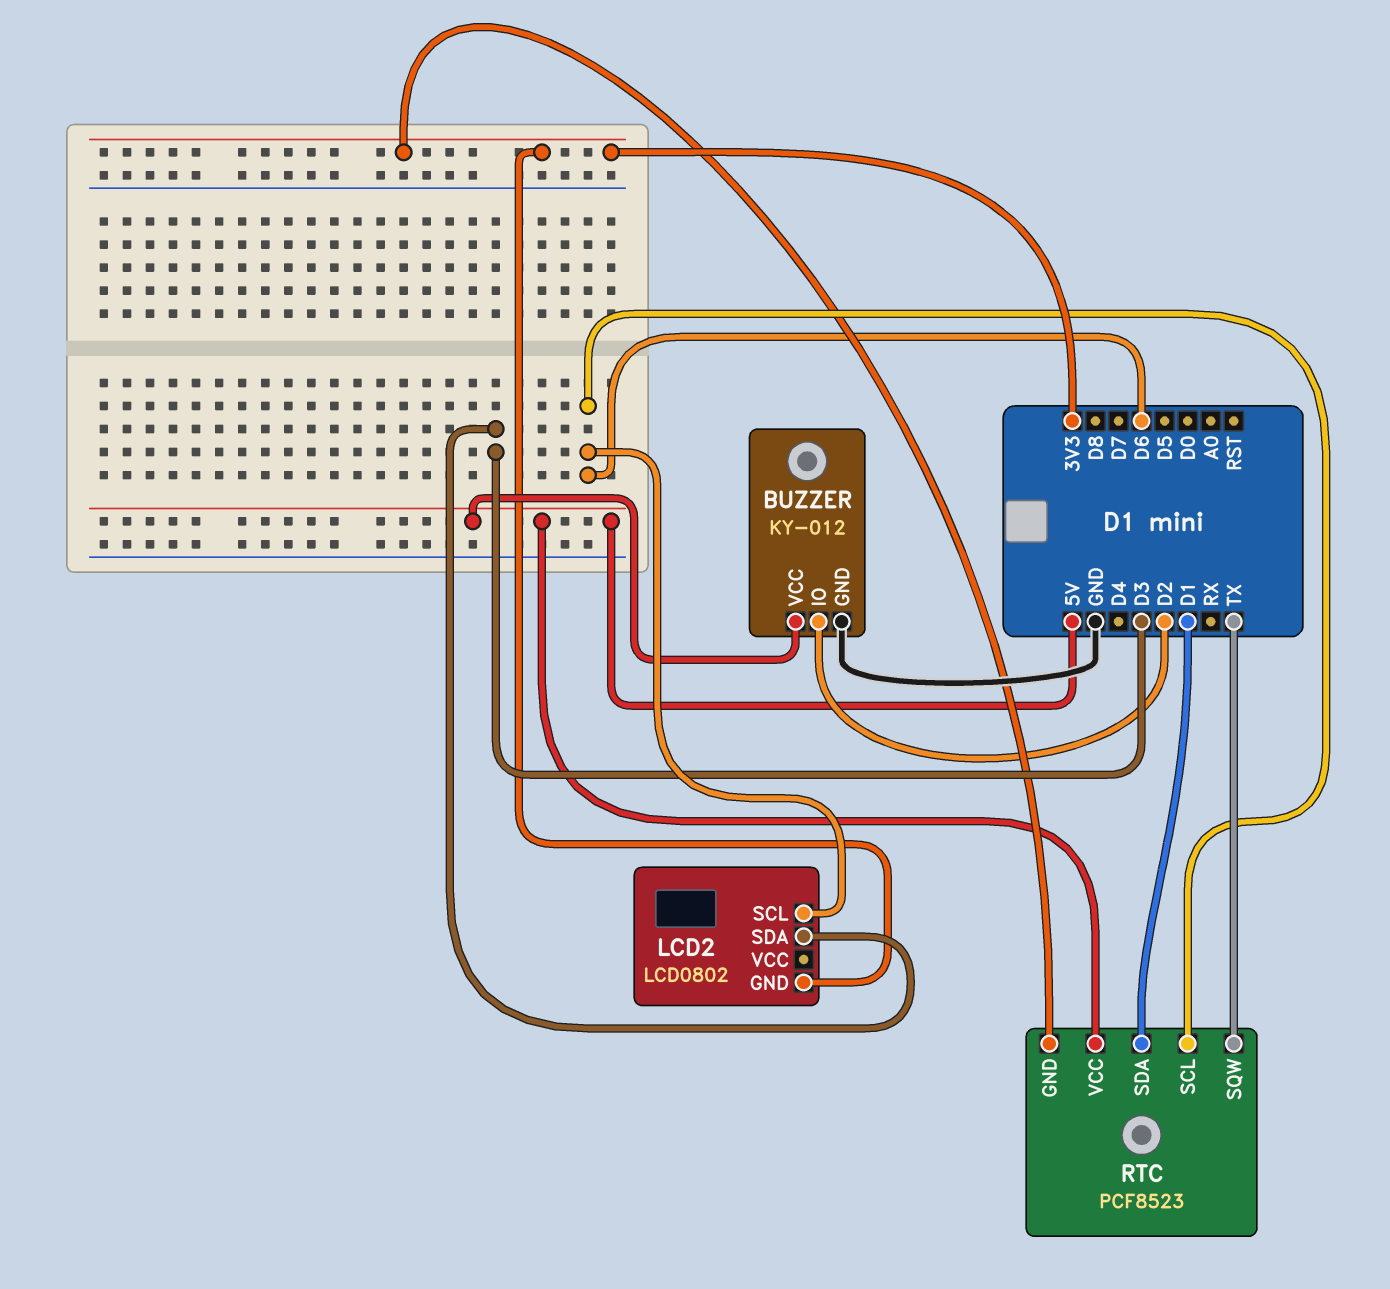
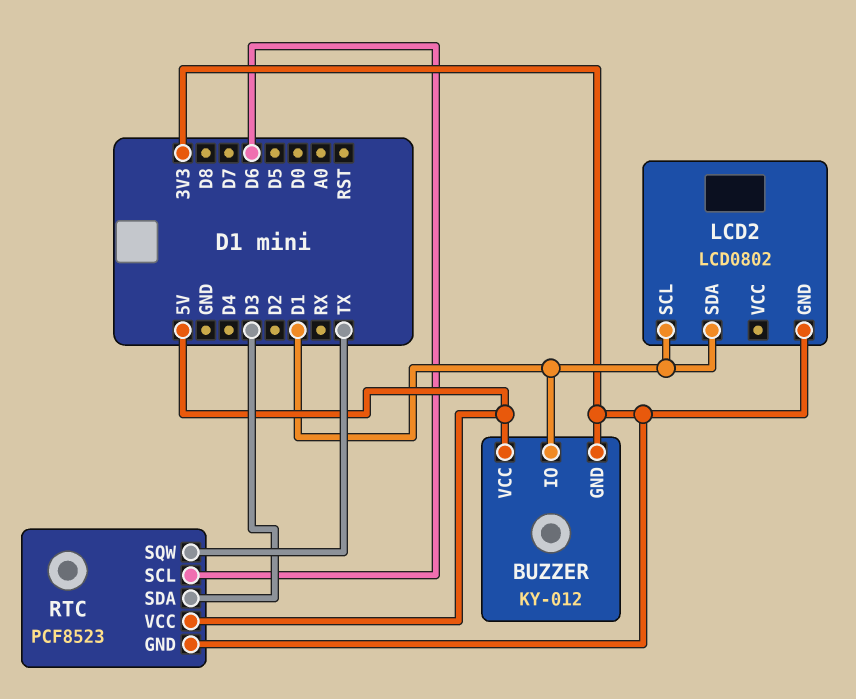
BUZZER pin GND: GND -> 3V3
BUZZER pin IO: D2 -> D1
LCD2 pin SCL: D6 -> D1
LCD2 pin SDA: D3 -> D1
RTC pin SDA: D1 -> D3

